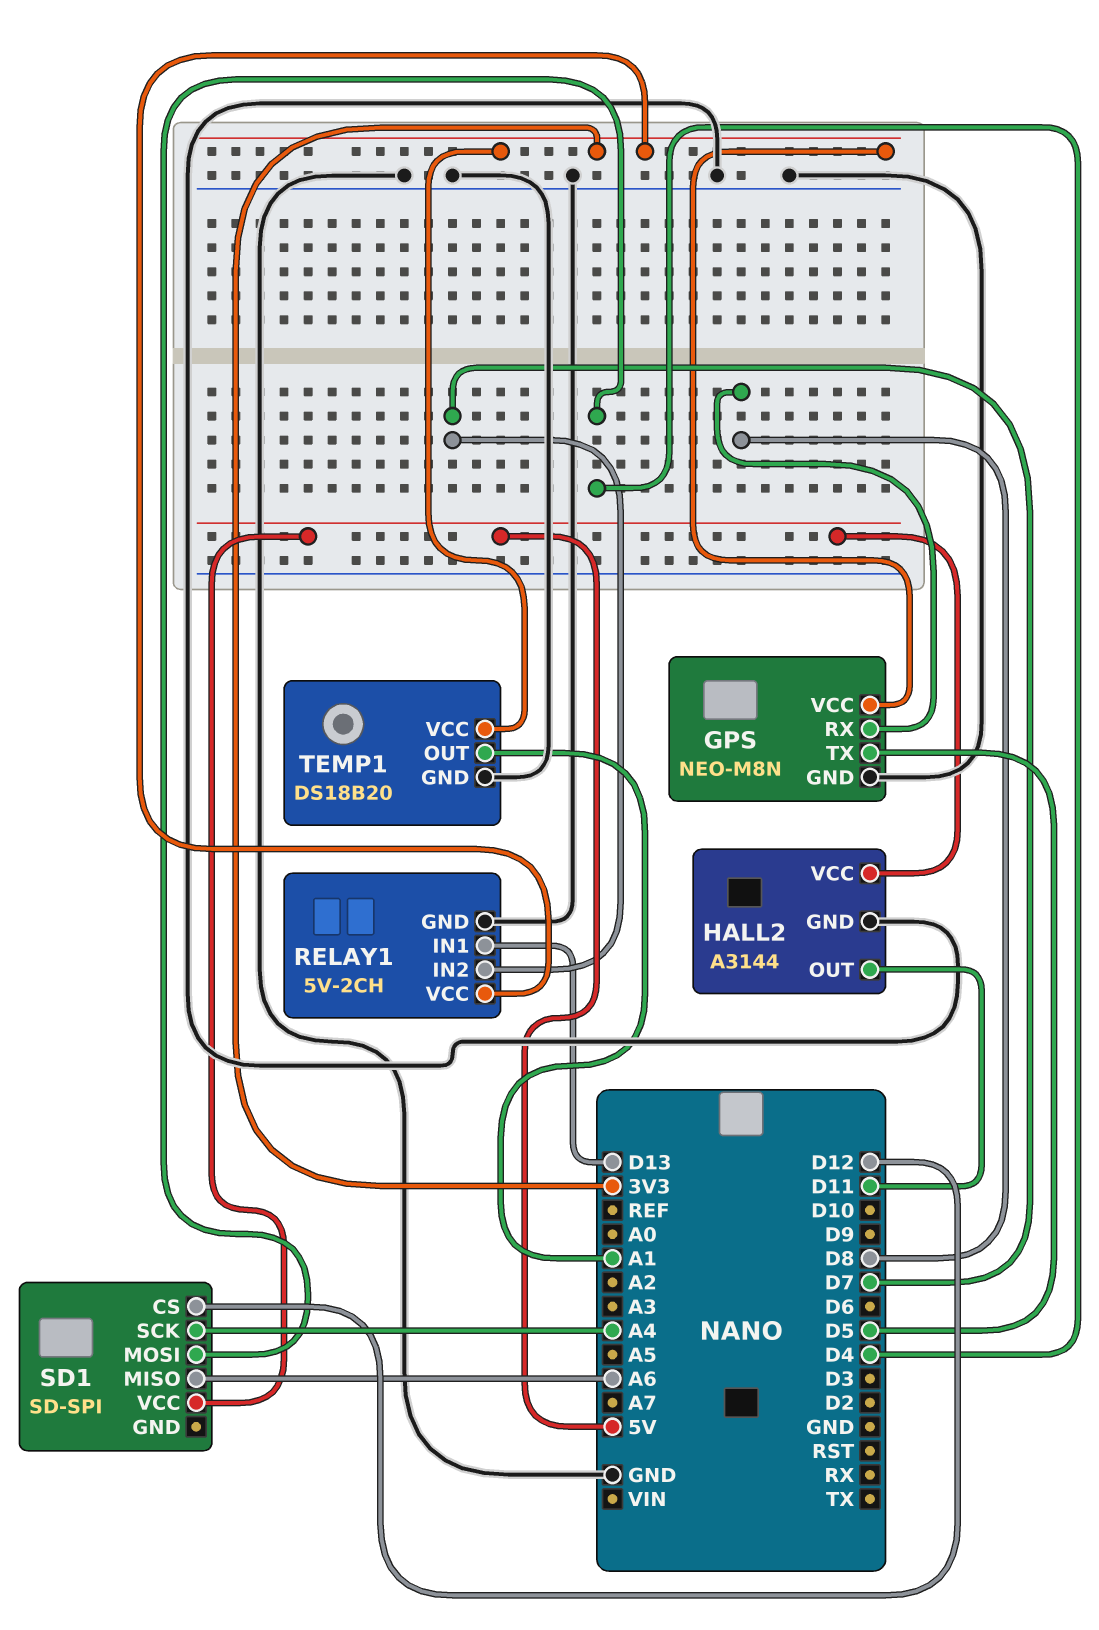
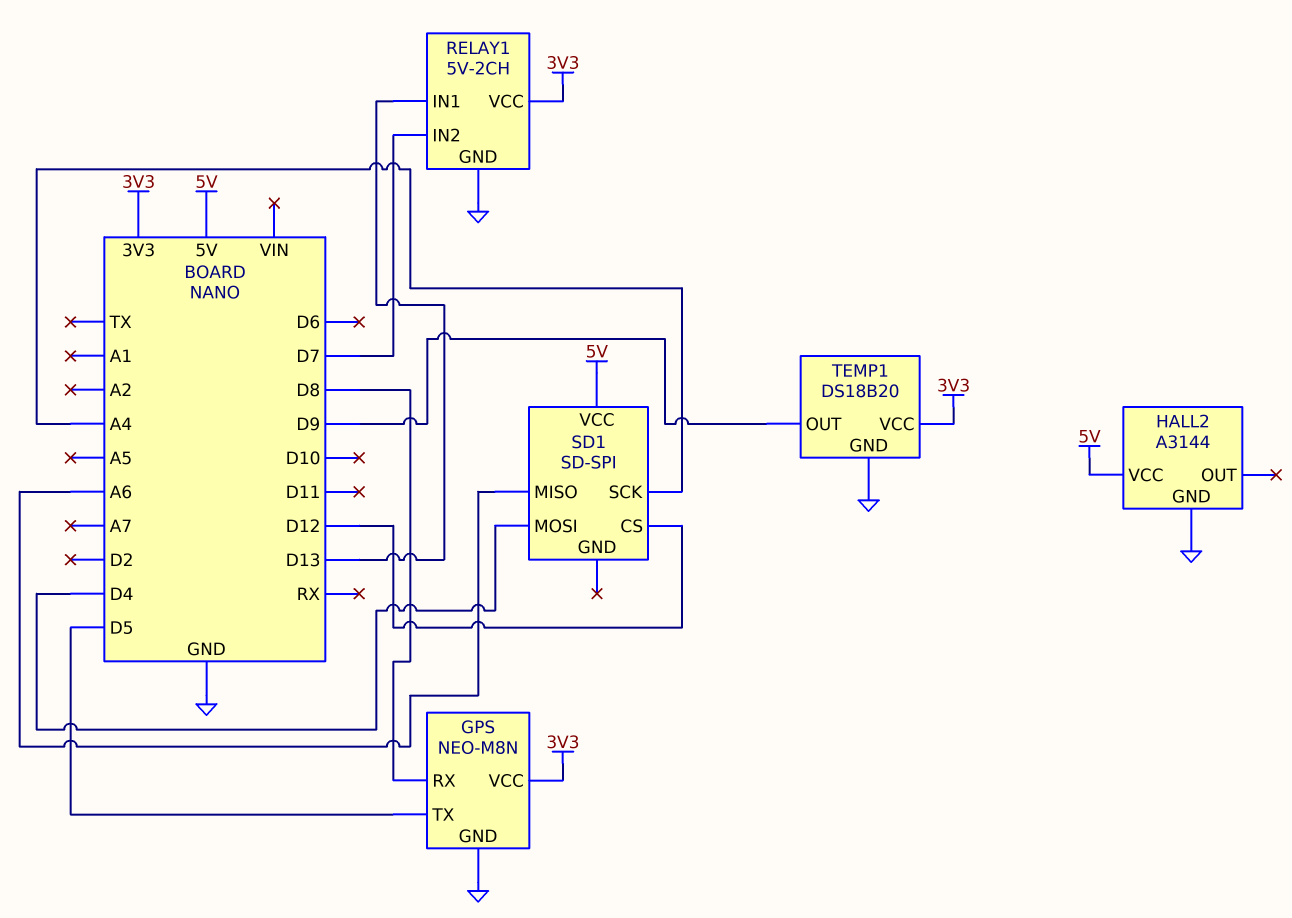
HALL2 pin OUT: D11 -> none
TEMP1 pin OUT: A1 -> D9

